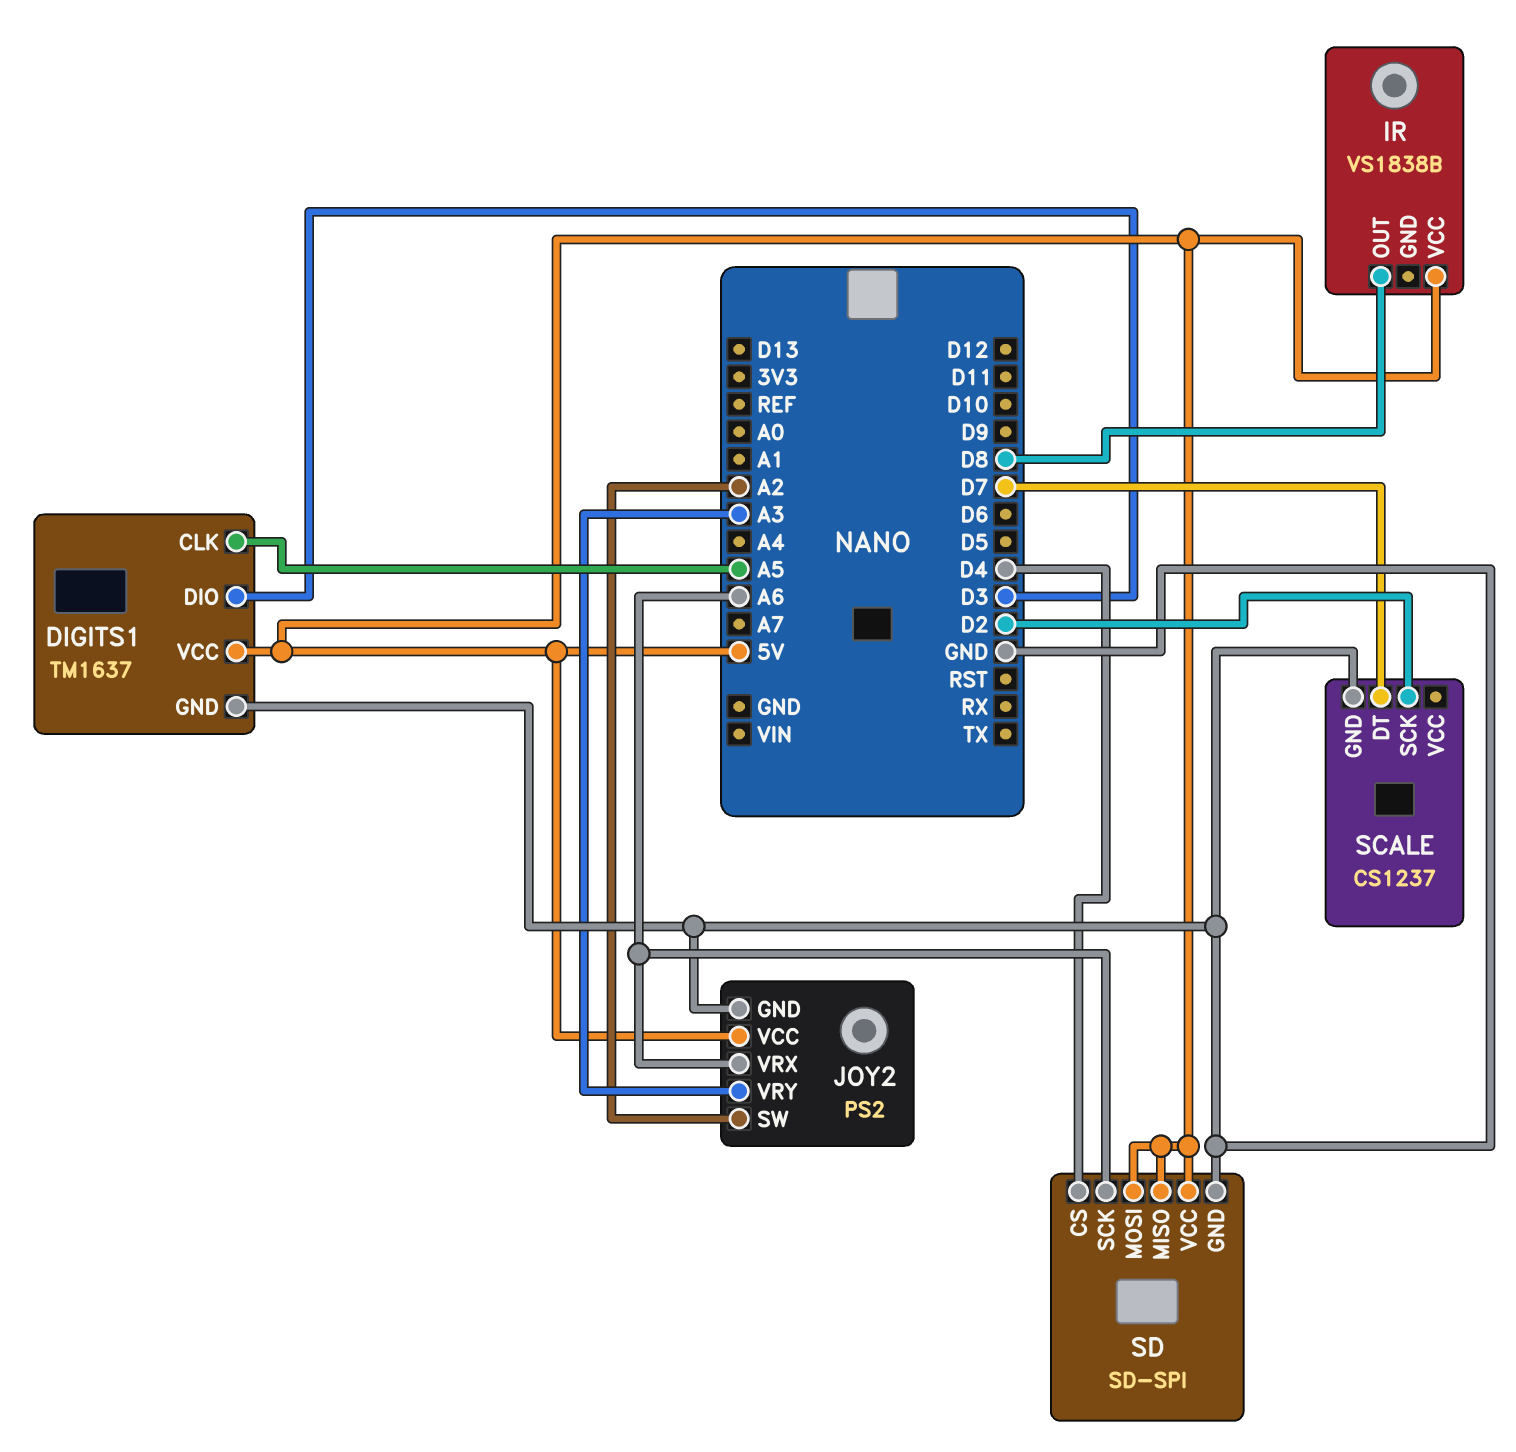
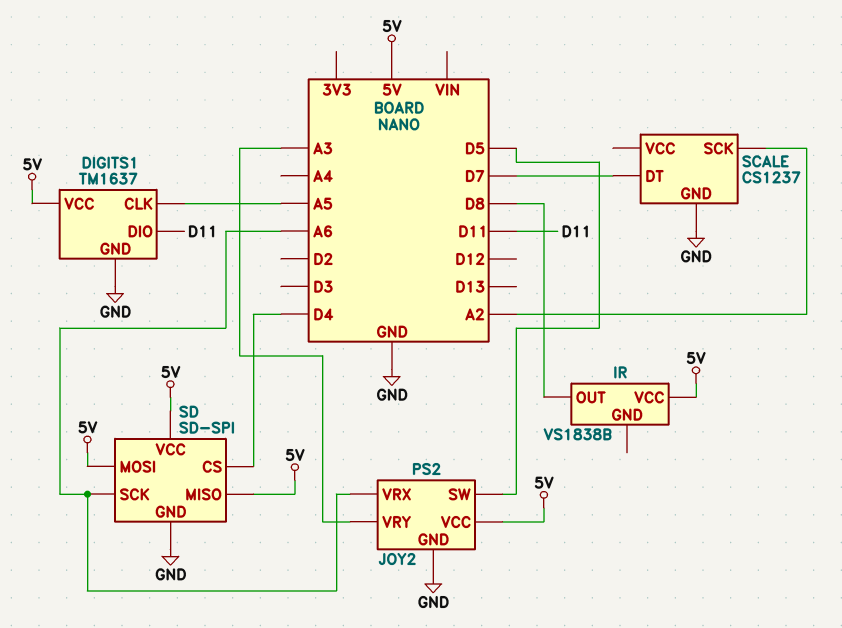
DIGITS1 pin DIO: D3 -> D11
JOY2 pin SW: A2 -> D5
SCALE pin SCK: D2 -> A2

